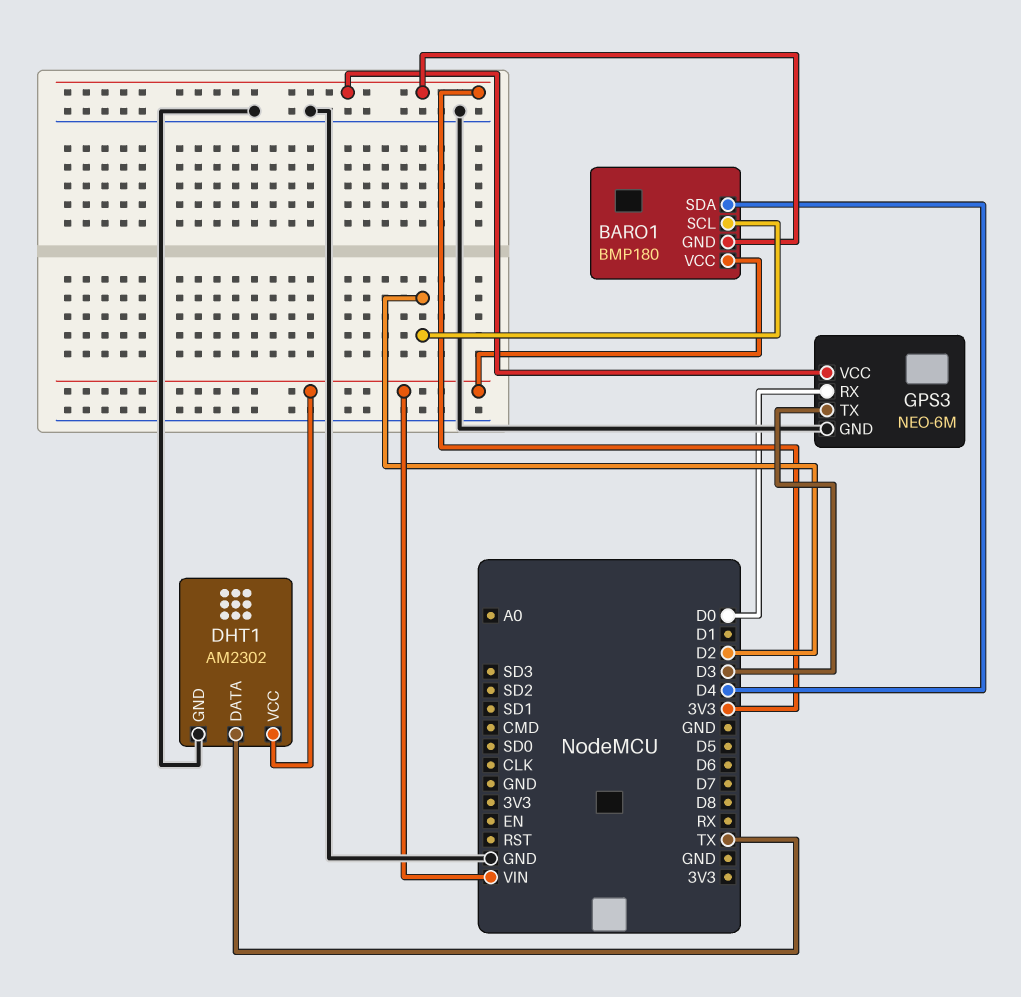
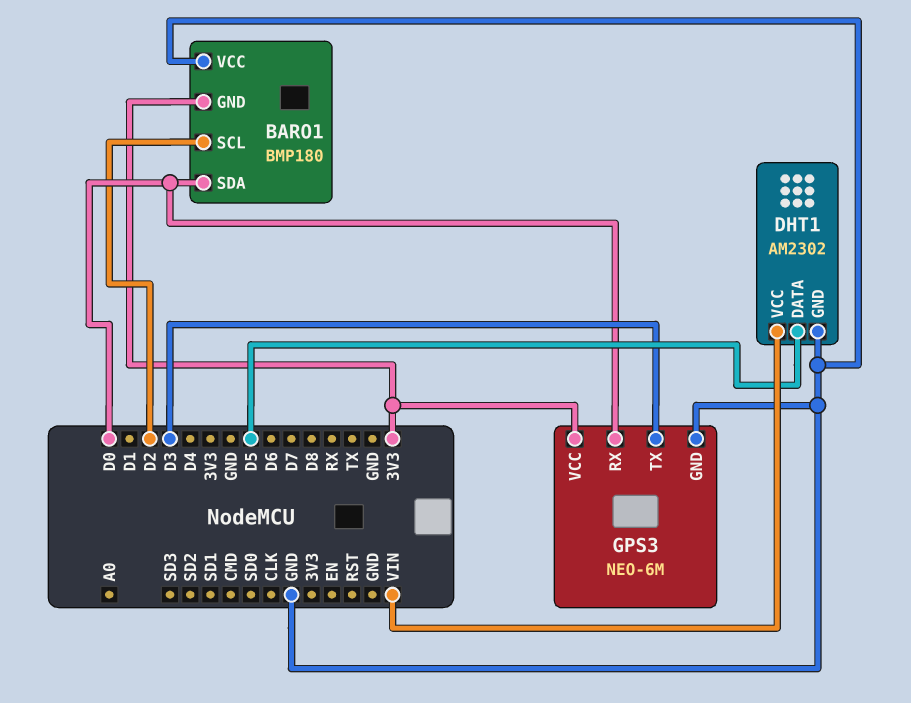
BARO1 pin SDA: D4 -> D0
BARO1 pin VCC: VIN -> GND
DHT1 pin DATA: TX -> D5

